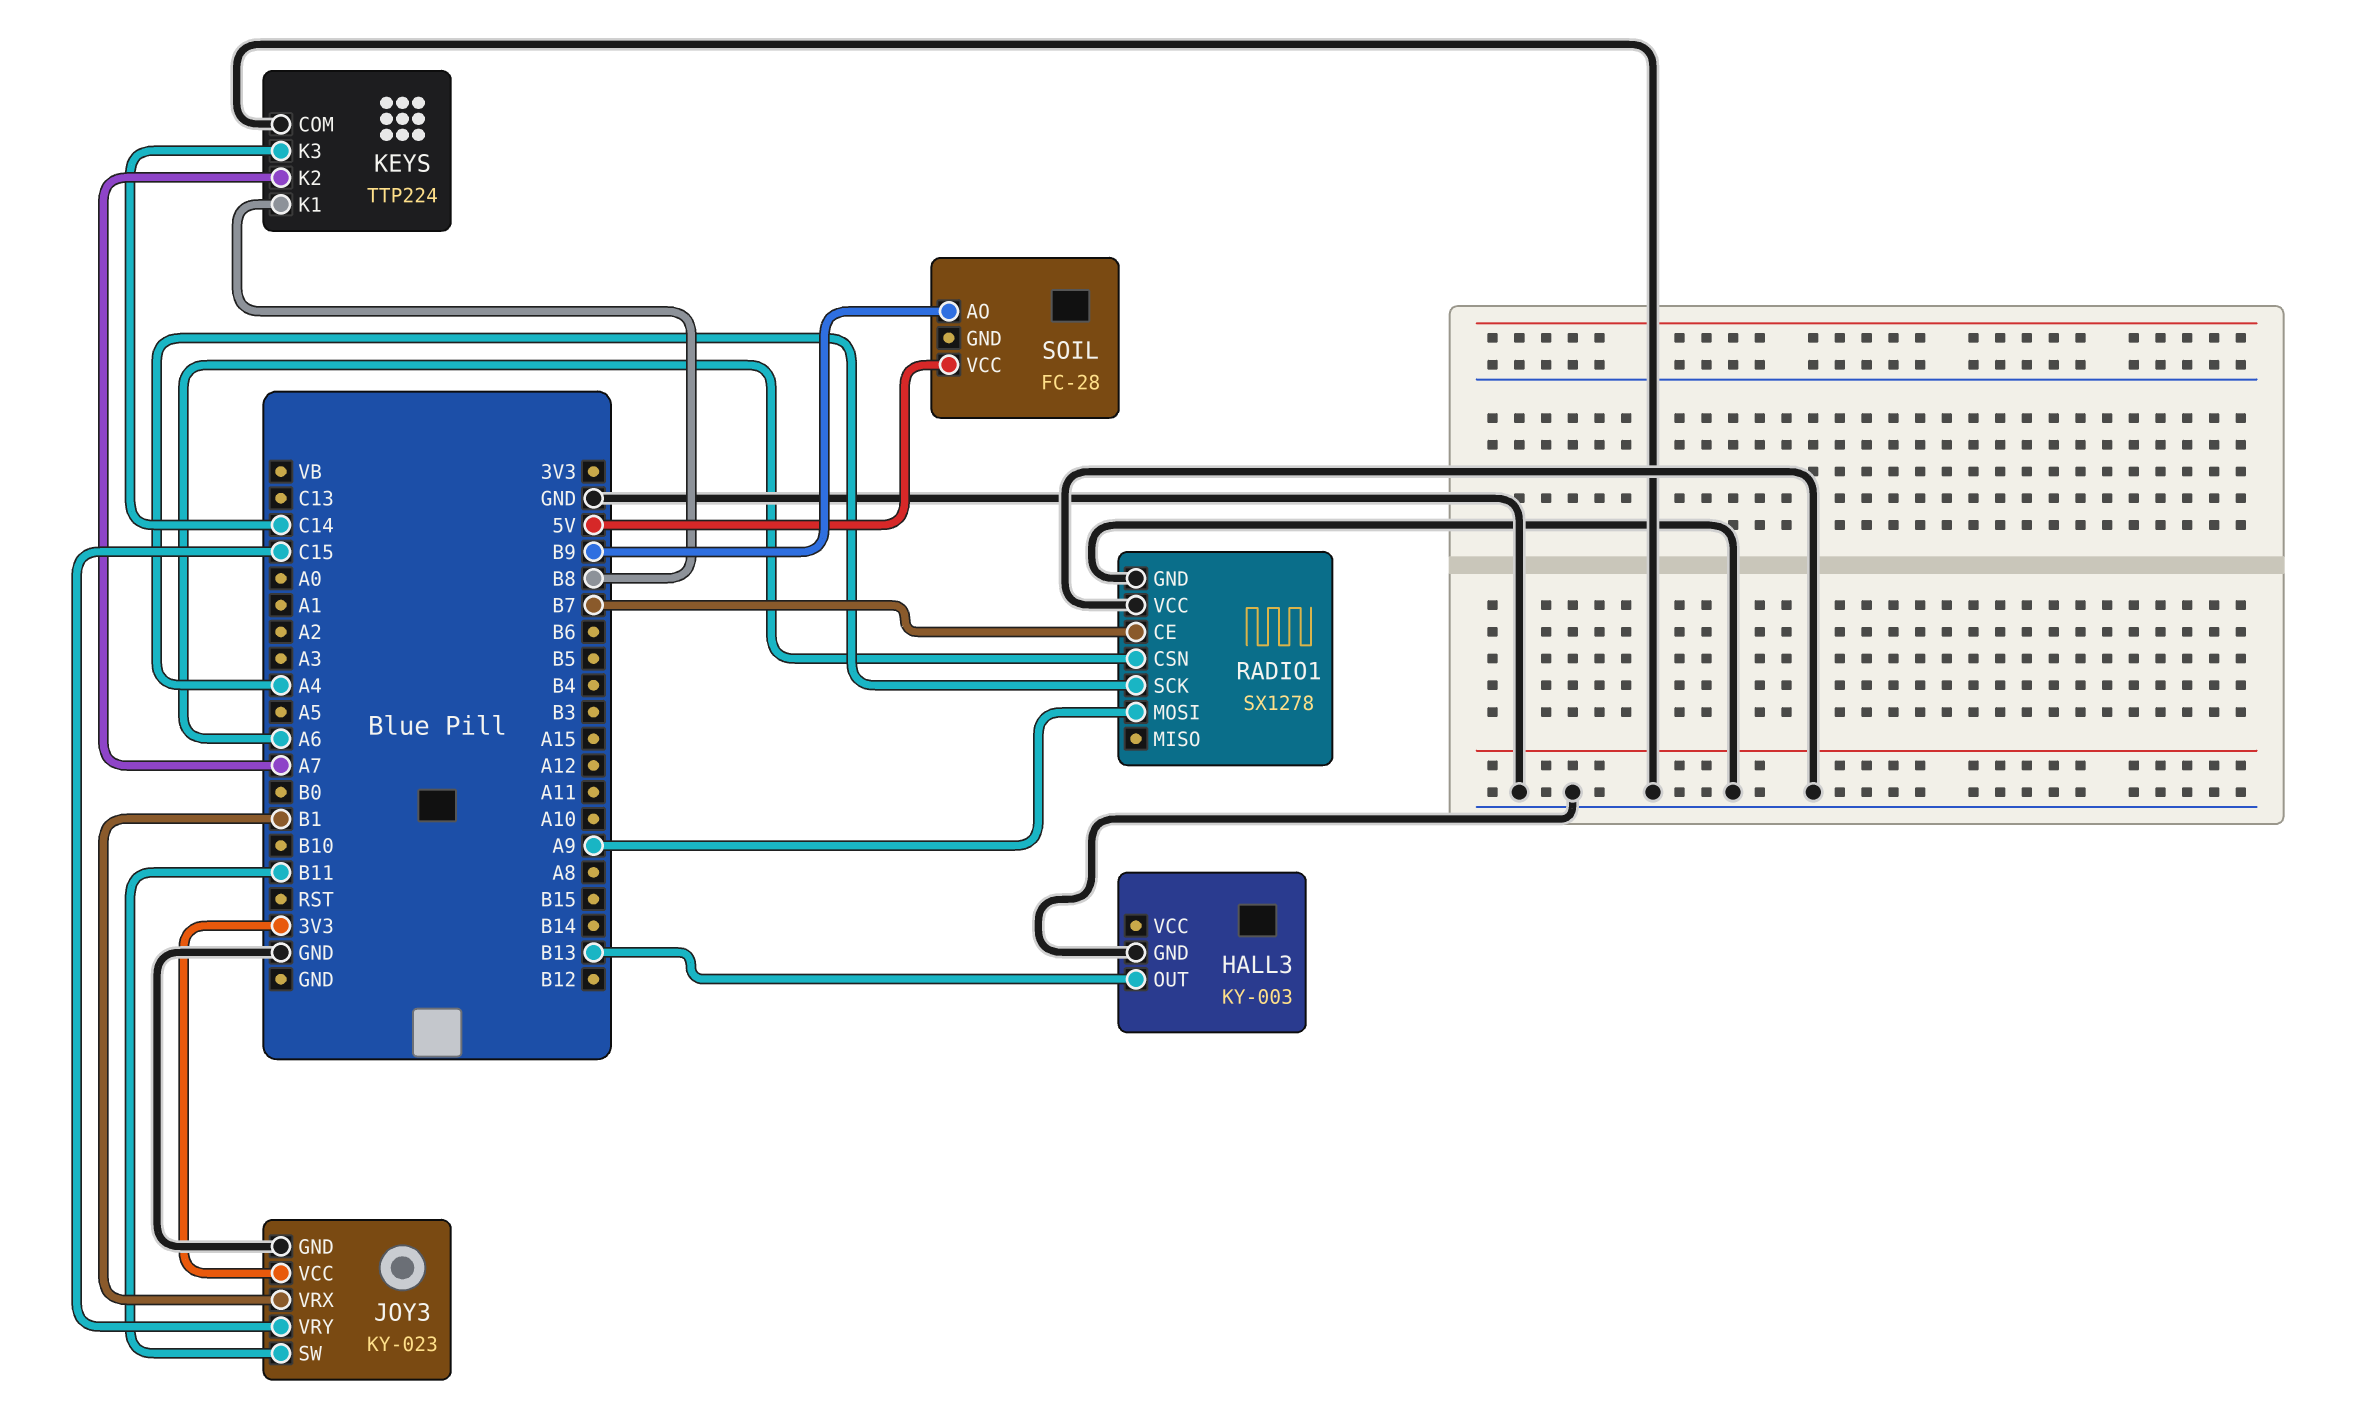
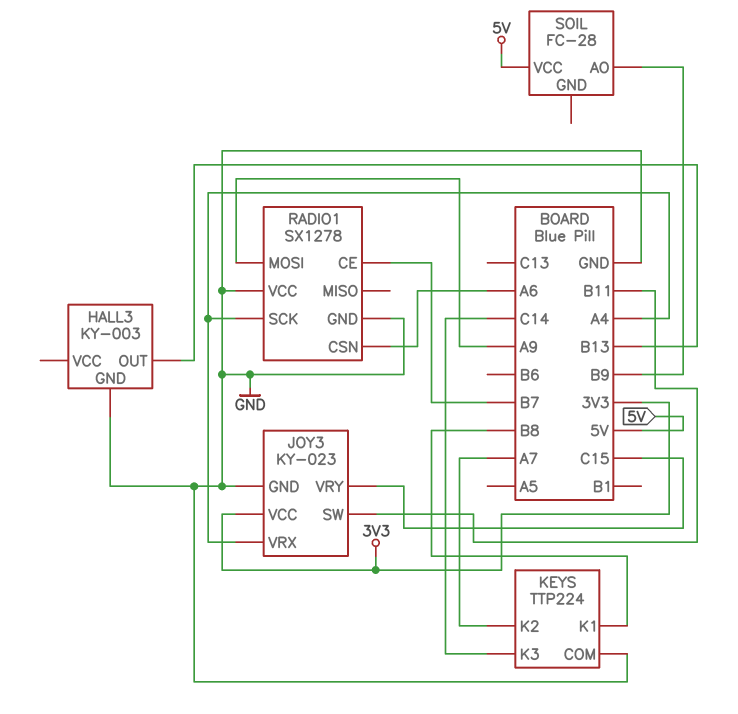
JOY3 pin VRX: B1 -> A4

